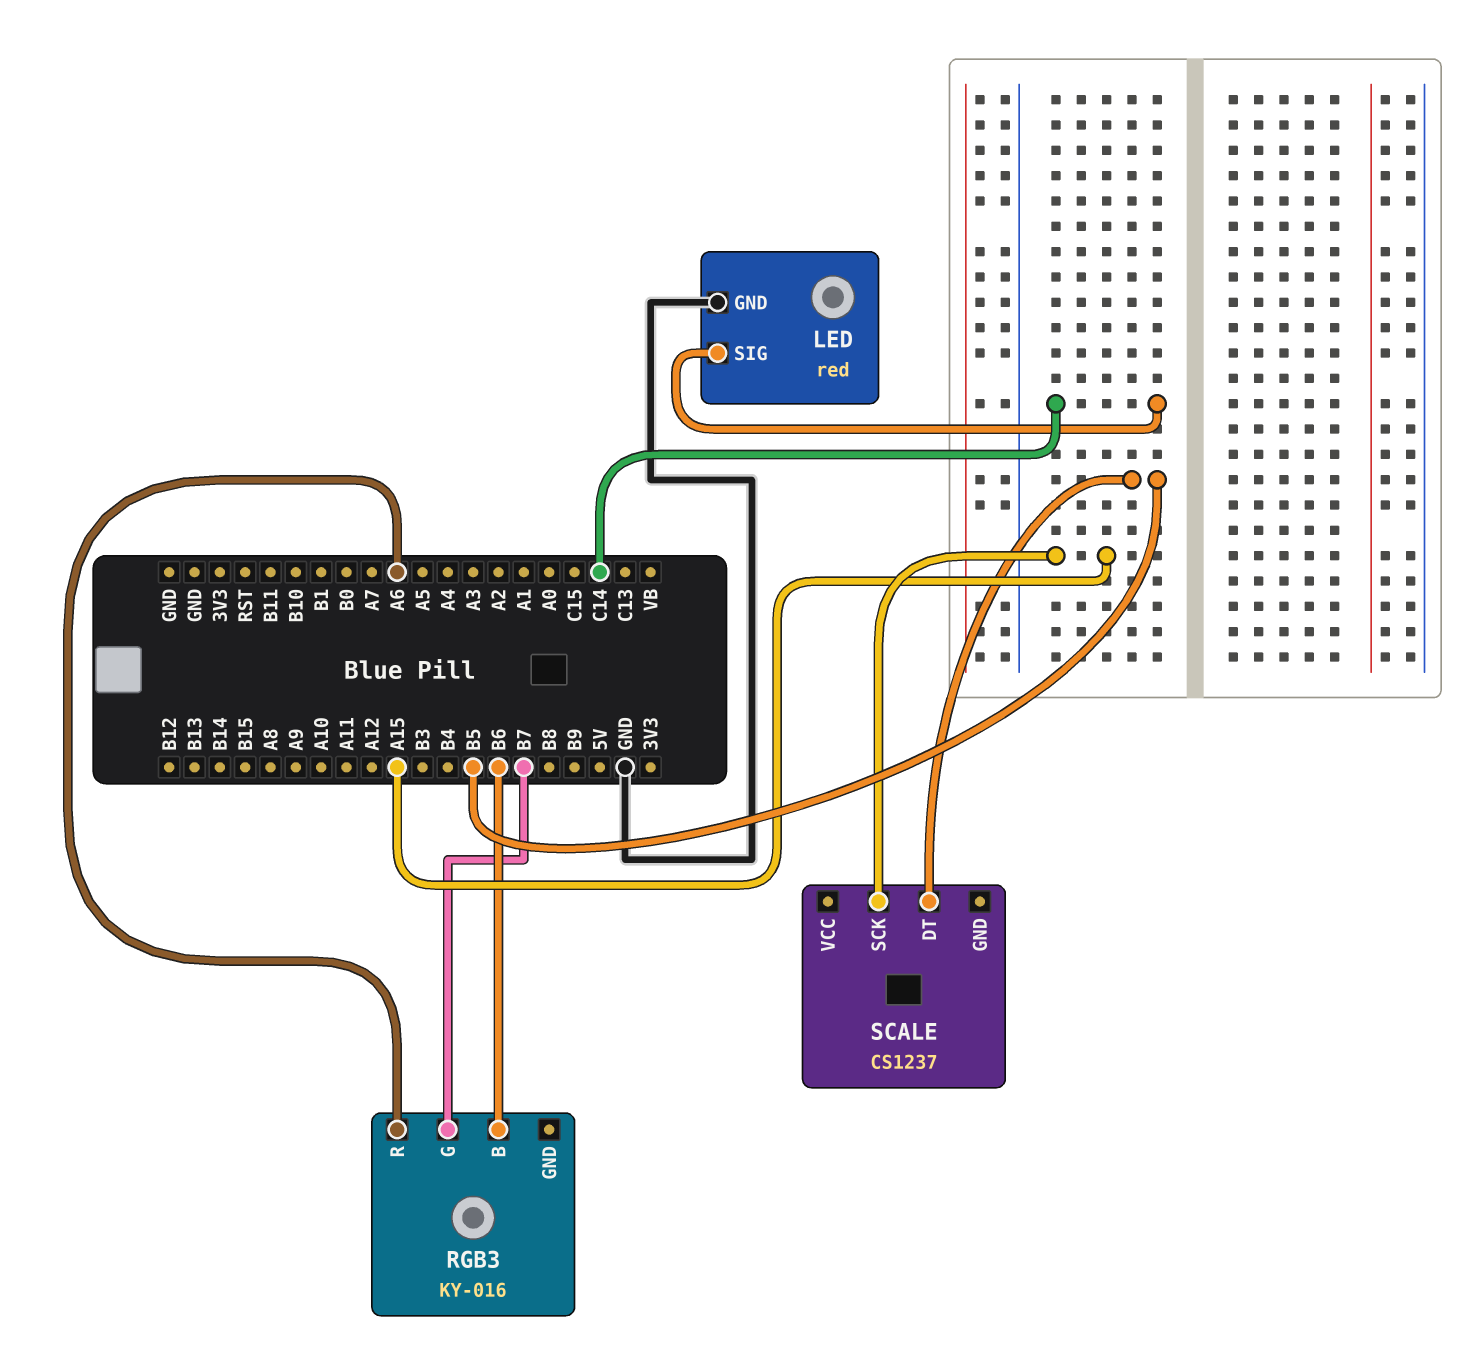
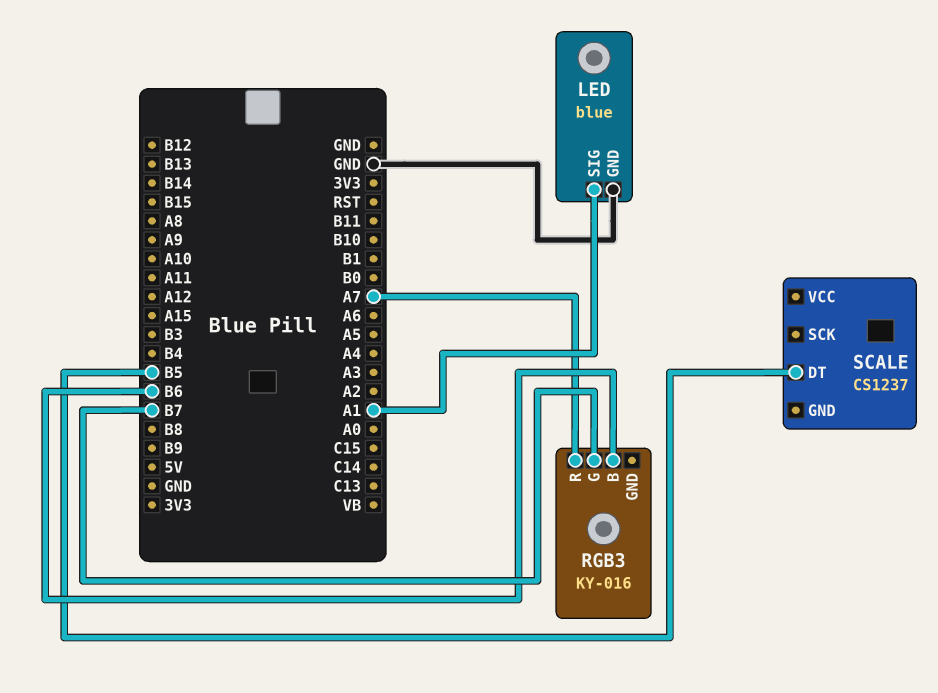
LED: red -> blue
LED pin SIG: C14 -> A1
RGB3 pin R: A6 -> A7
SCALE pin SCK: A15 -> none

